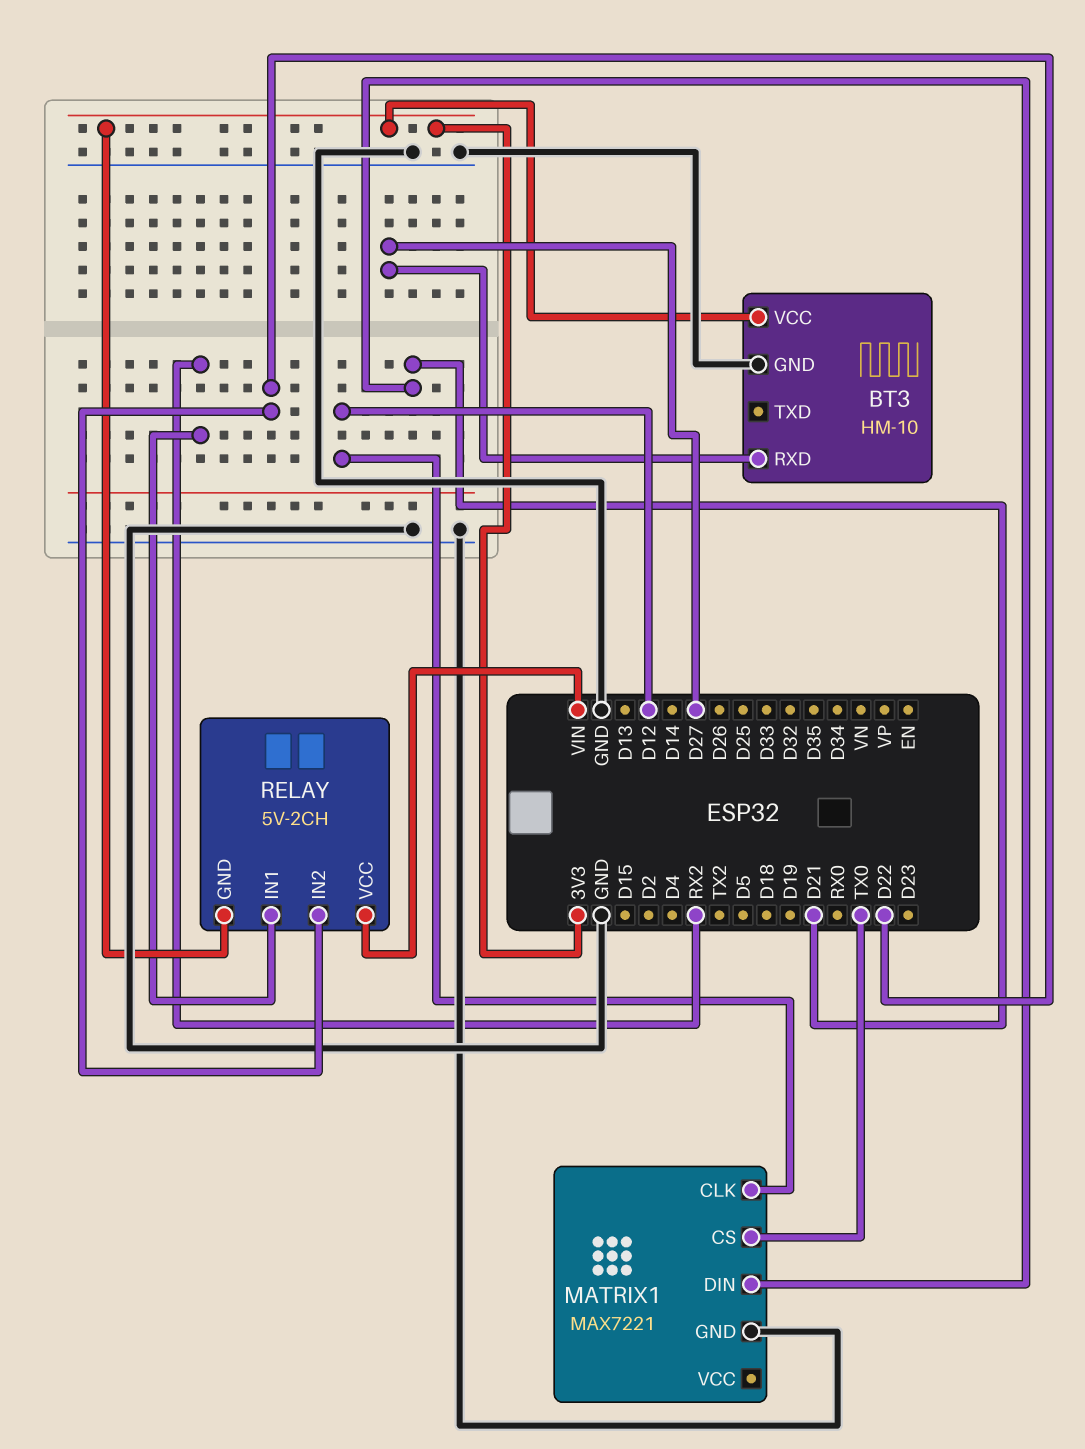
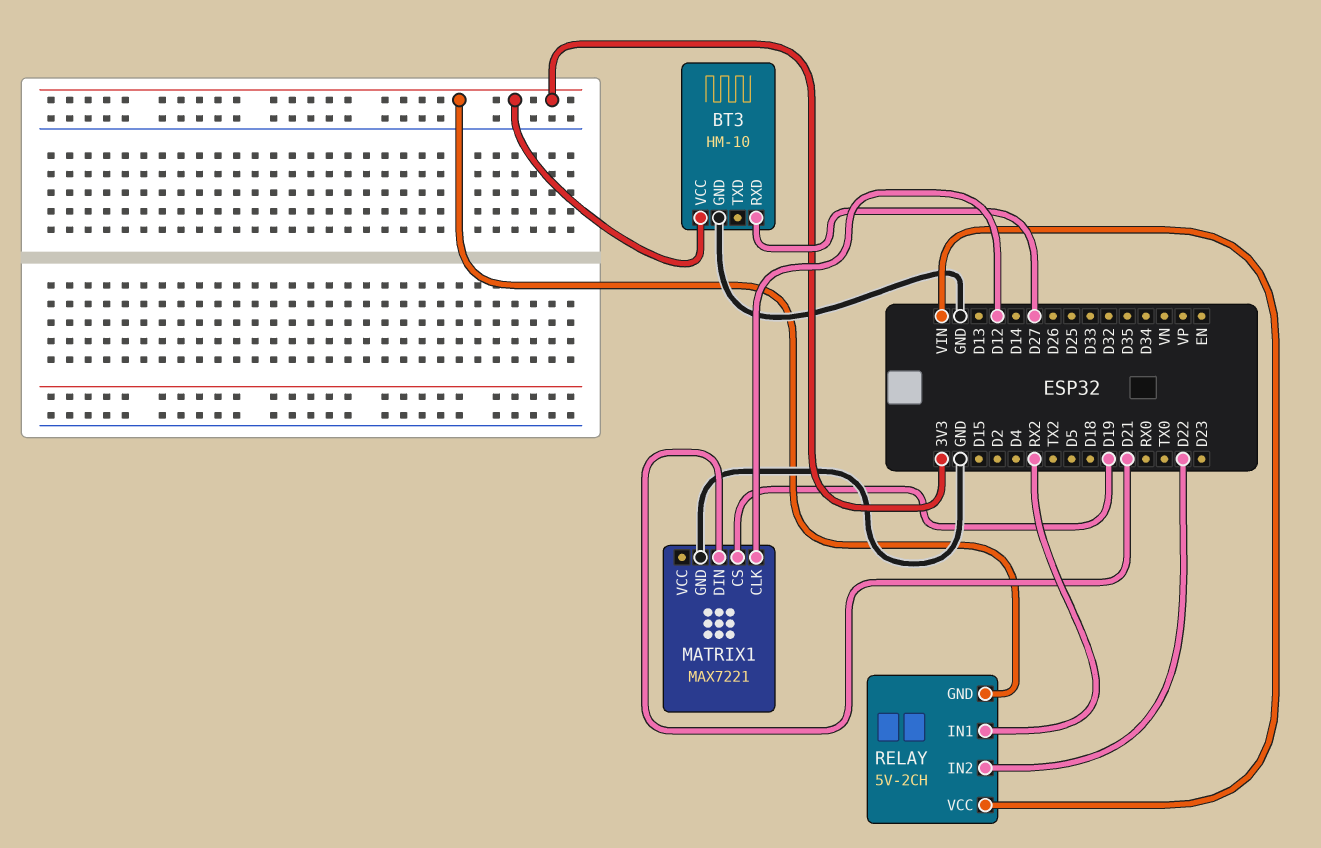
MATRIX1 pin CS: TX0 -> D19

